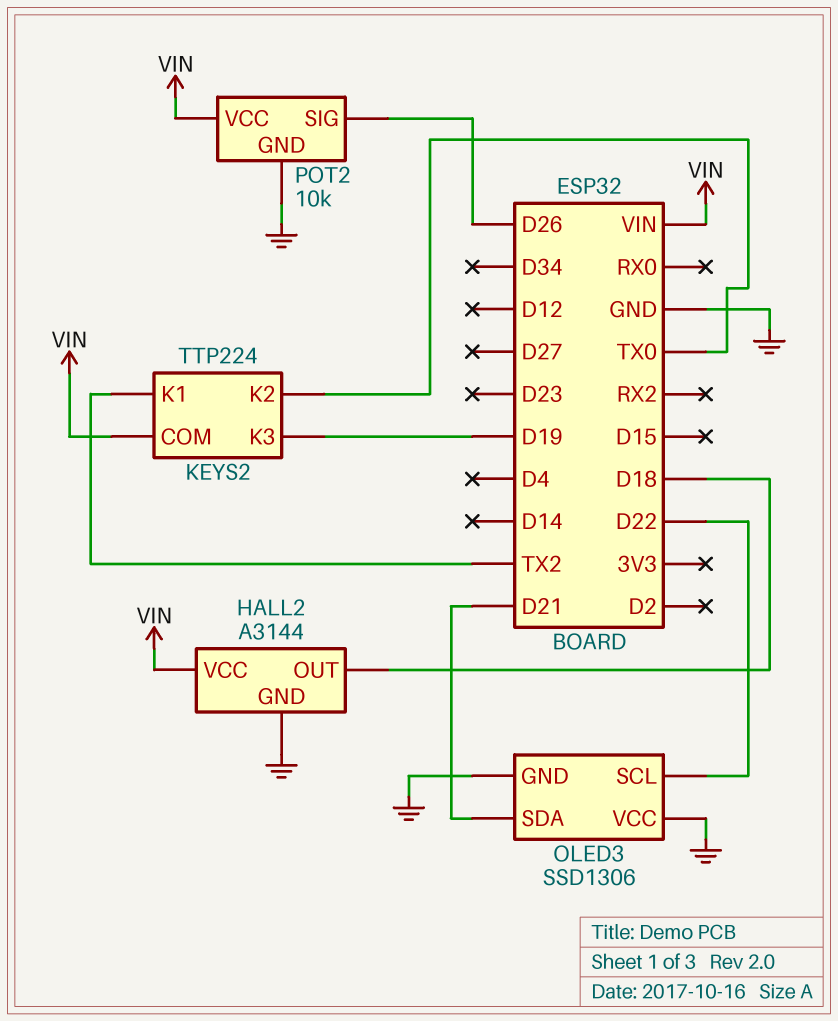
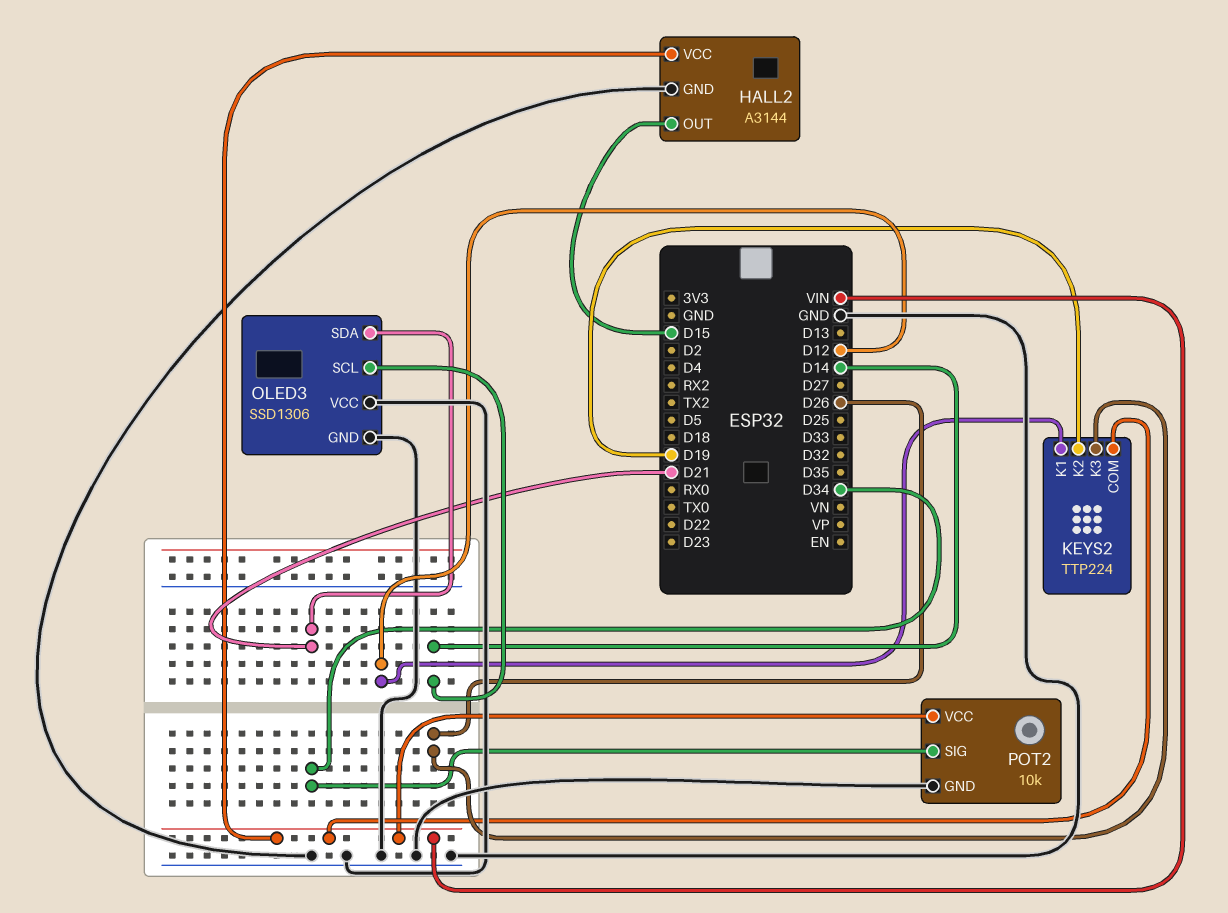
HALL2 pin OUT: D18 -> D15
KEYS2 pin K1: TX2 -> D12
KEYS2 pin K2: TX0 -> D19
KEYS2 pin K3: D19 -> D26
OLED3 pin SCL: D22 -> D14
POT2 pin SIG: D26 -> D34

